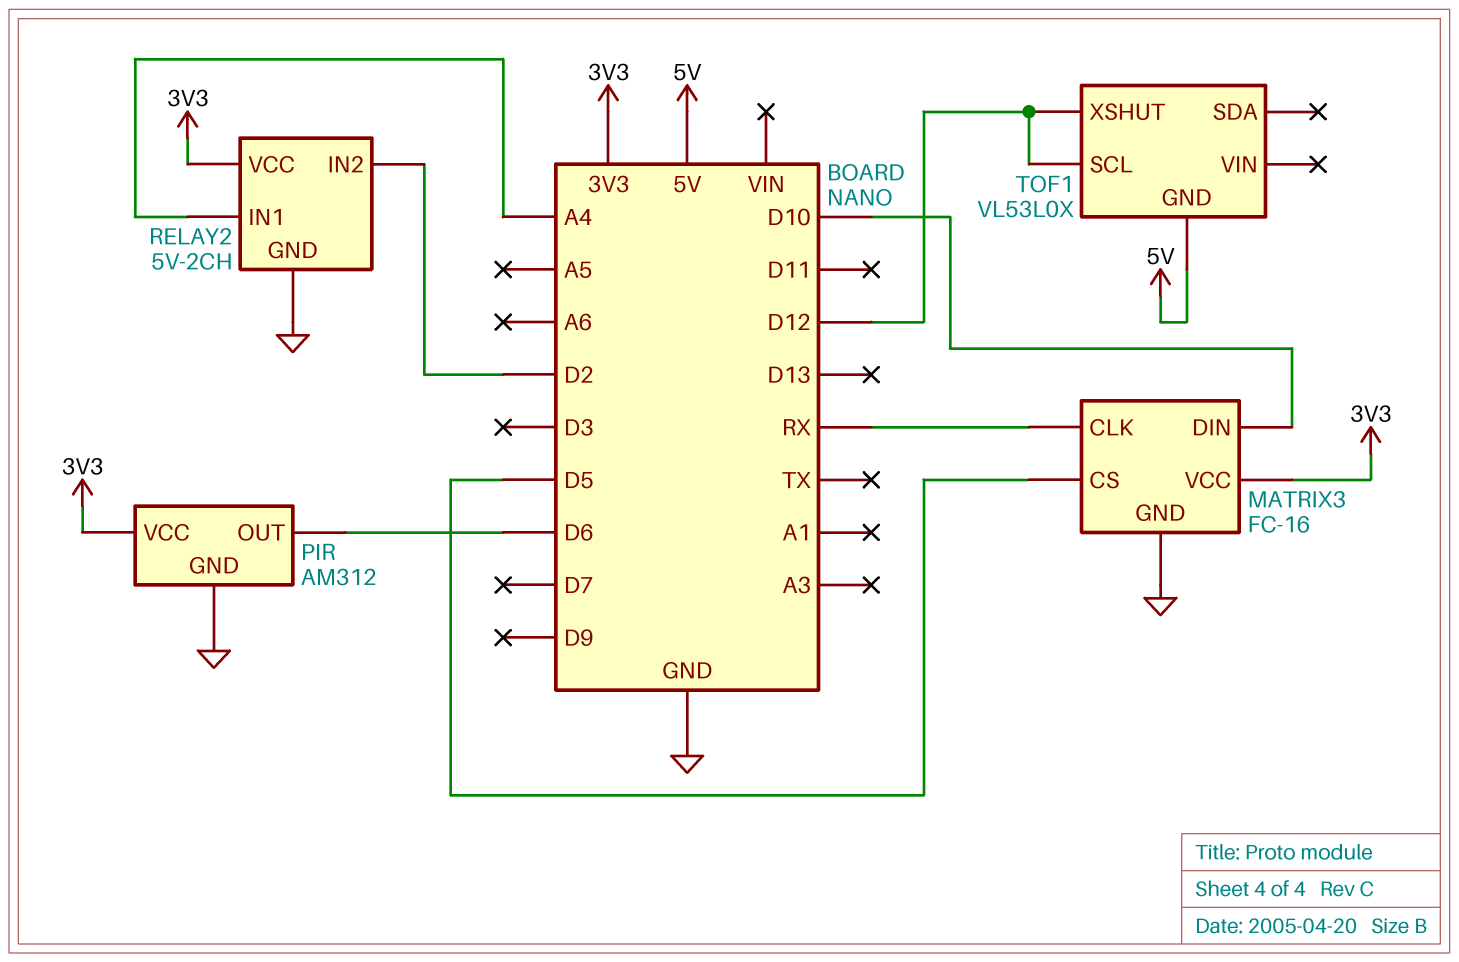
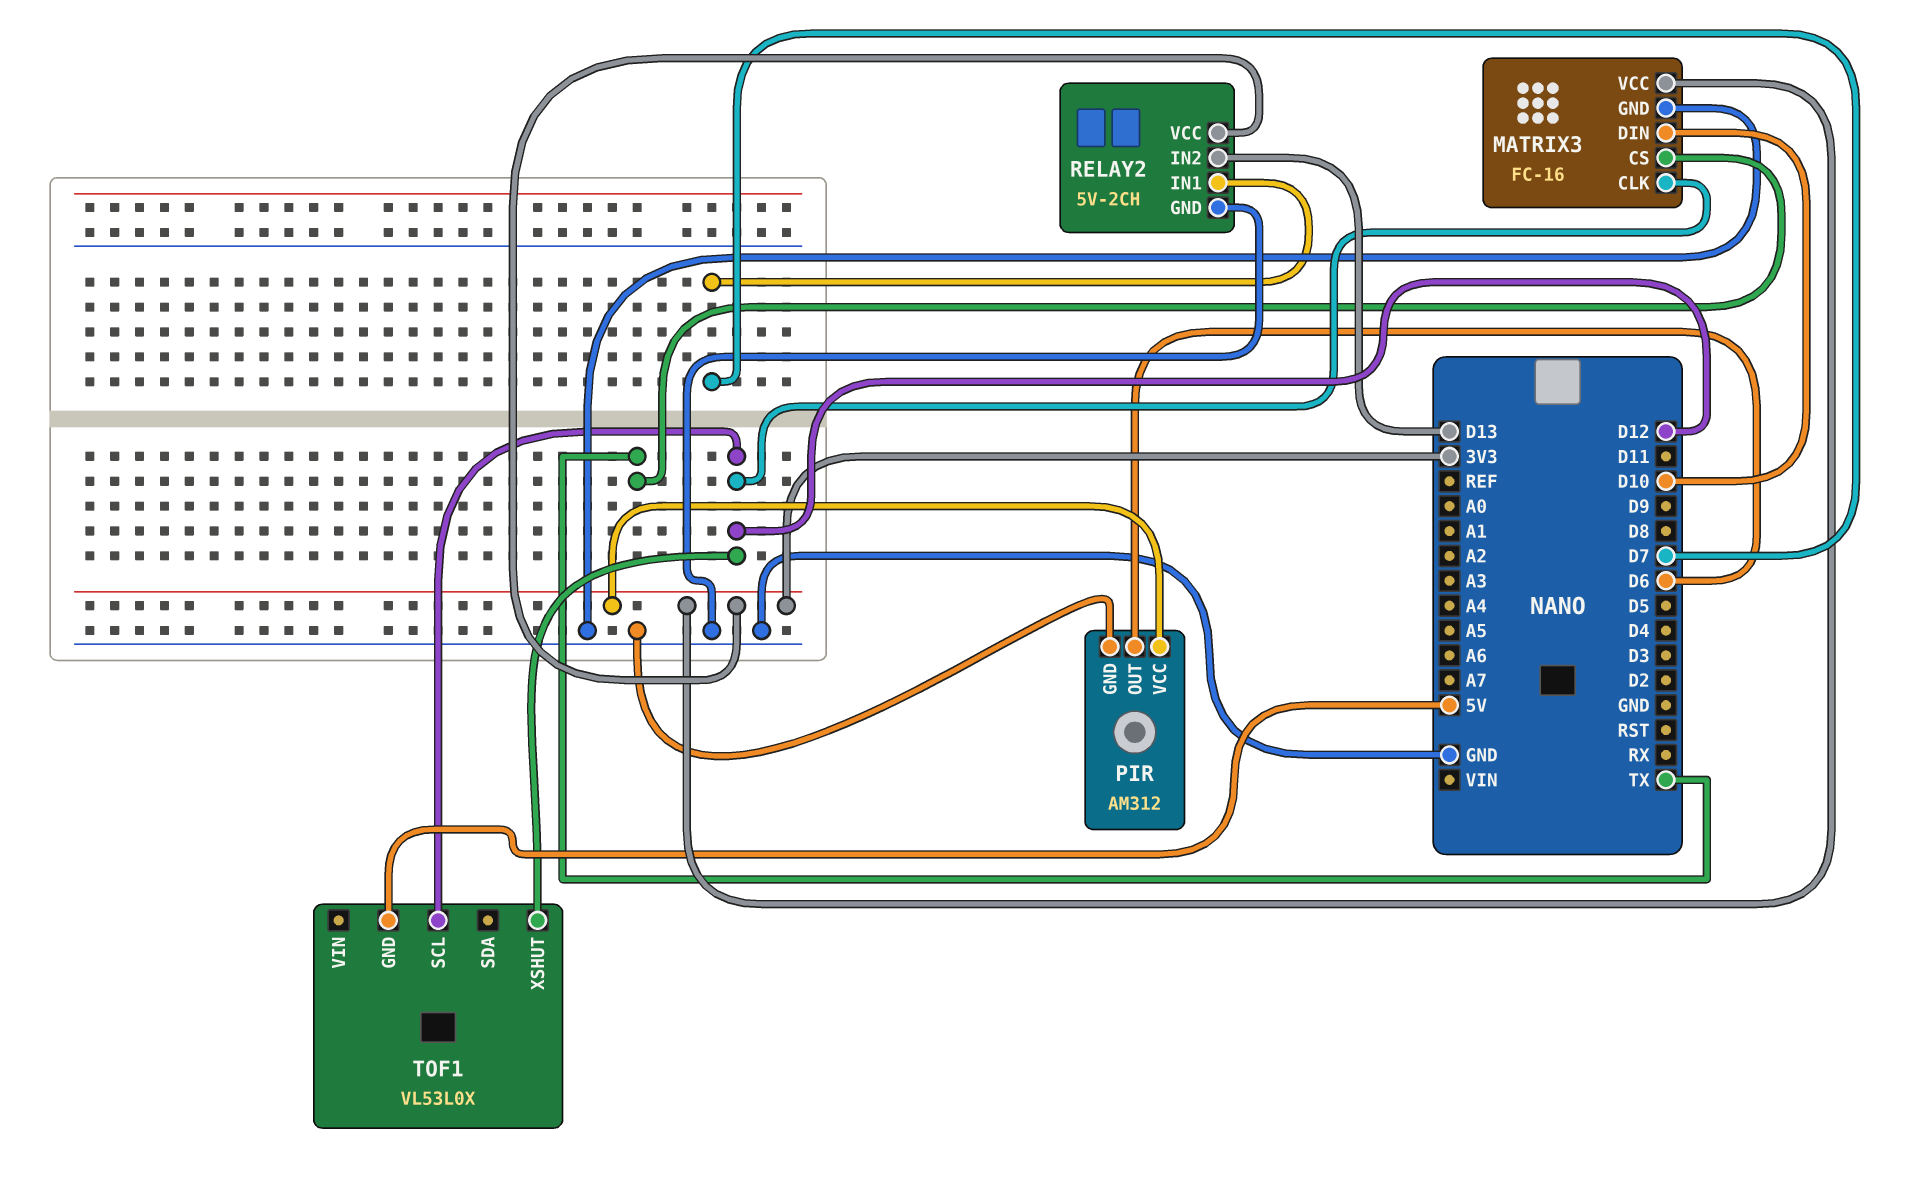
MATRIX3 pin CLK: RX -> D12
MATRIX3 pin CS: D5 -> TX
RELAY2 pin IN1: A4 -> D7
RELAY2 pin IN2: D2 -> D13

